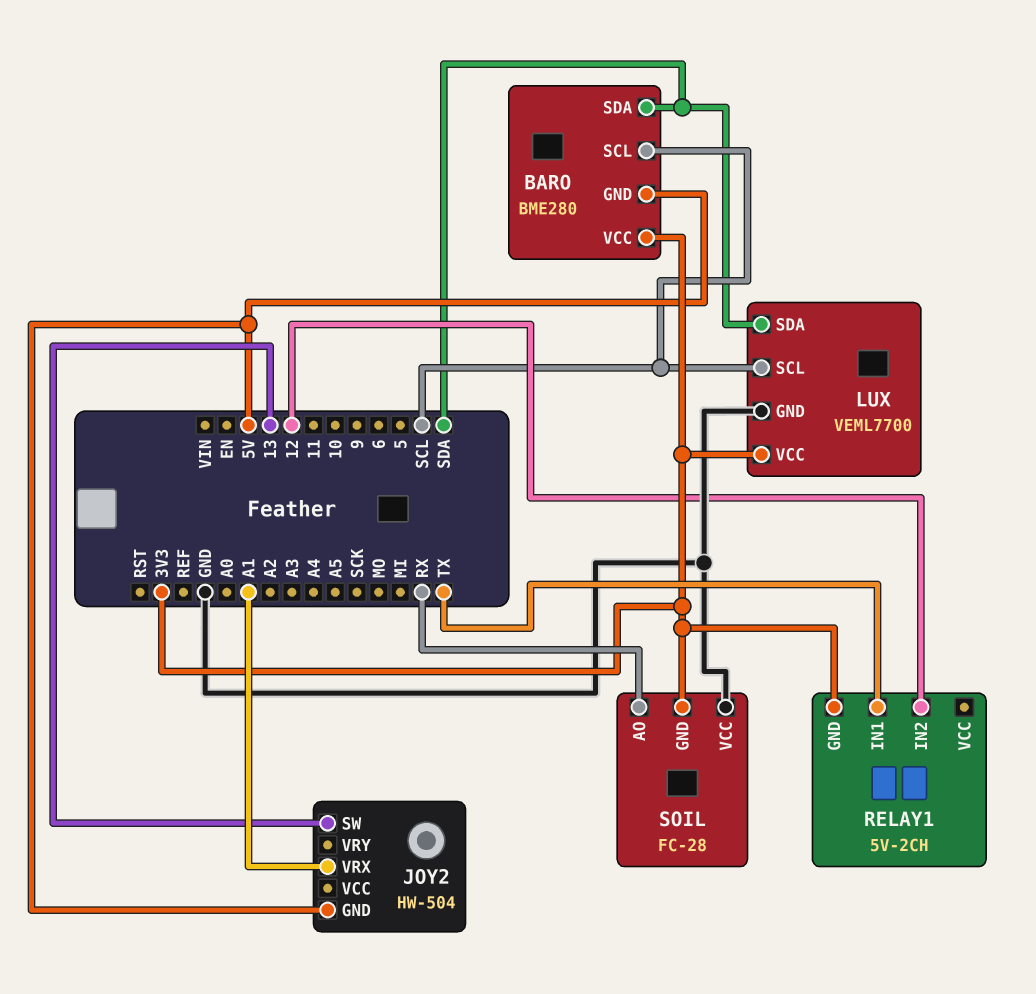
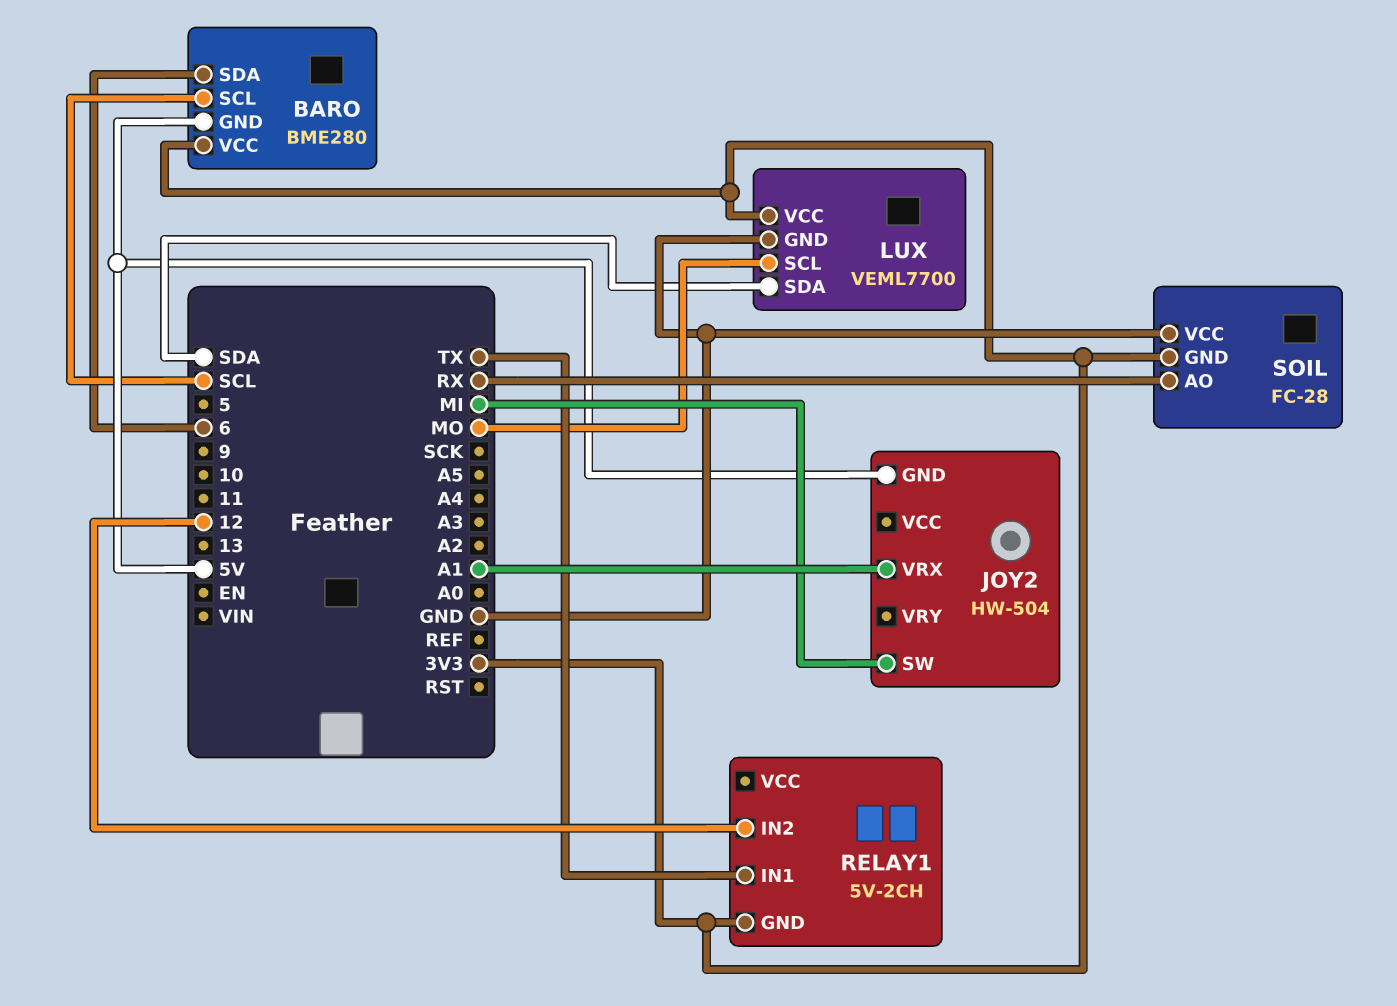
BARO pin SDA: SDA -> 6
JOY2 pin SW: 13 -> MI
LUX pin SCL: SCL -> MO

